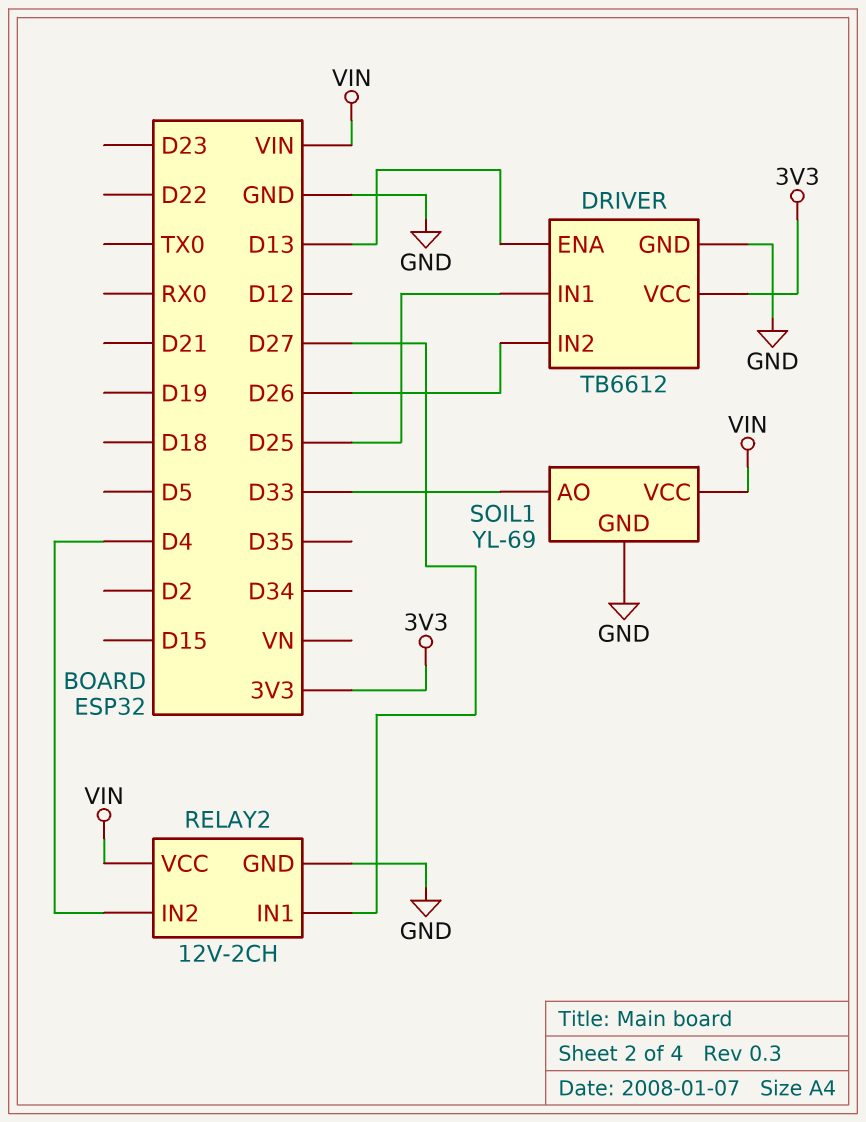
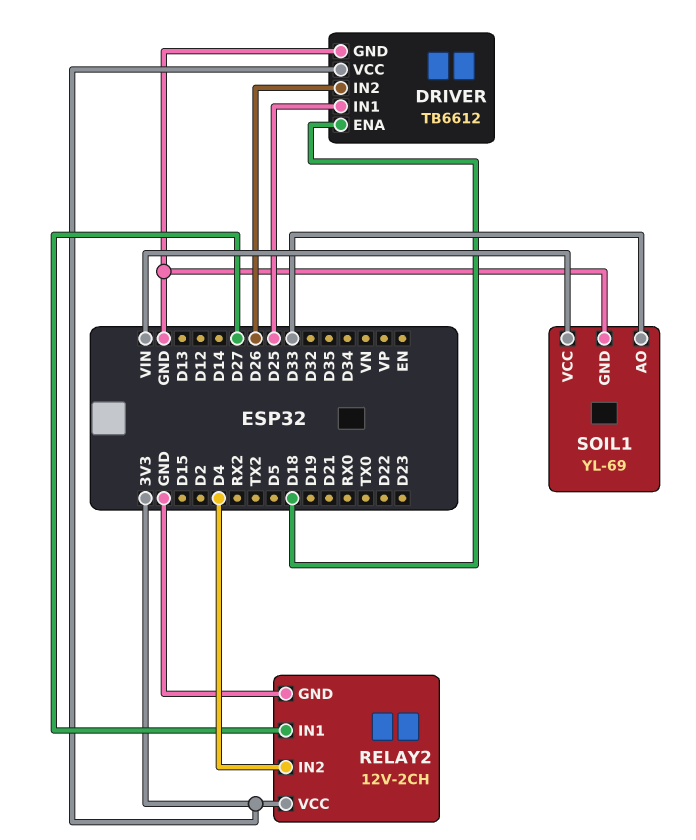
DRIVER pin ENA: D13 -> D18
RELAY2 pin VCC: VIN -> 3V3

